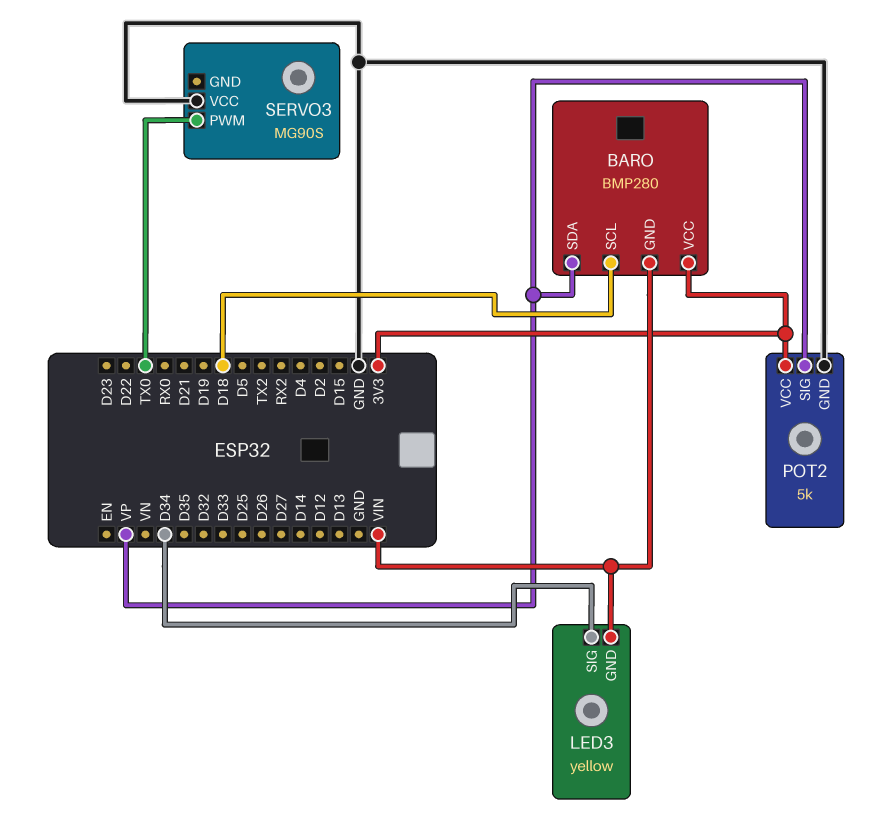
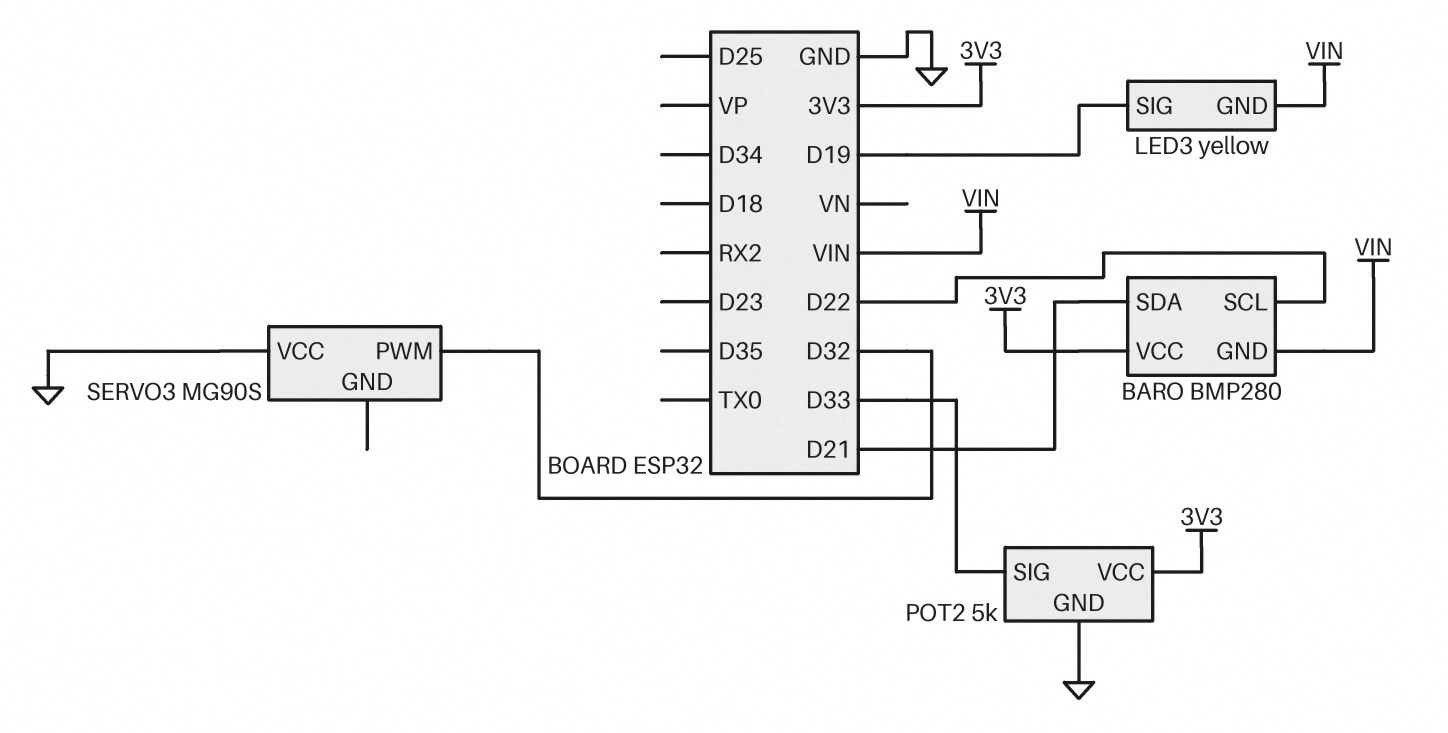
BARO pin SCL: D18 -> D22
BARO pin SDA: VP -> D21
LED3 pin SIG: D34 -> D19
POT2 pin SIG: VP -> D33
SERVO3 pin PWM: TX0 -> D32

